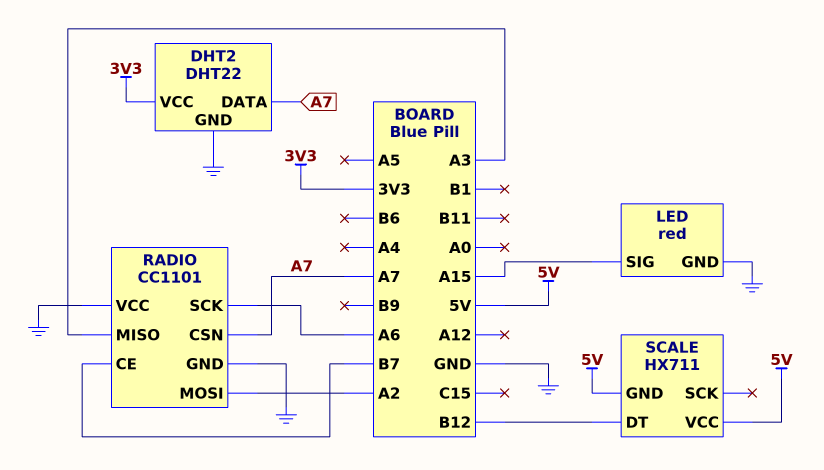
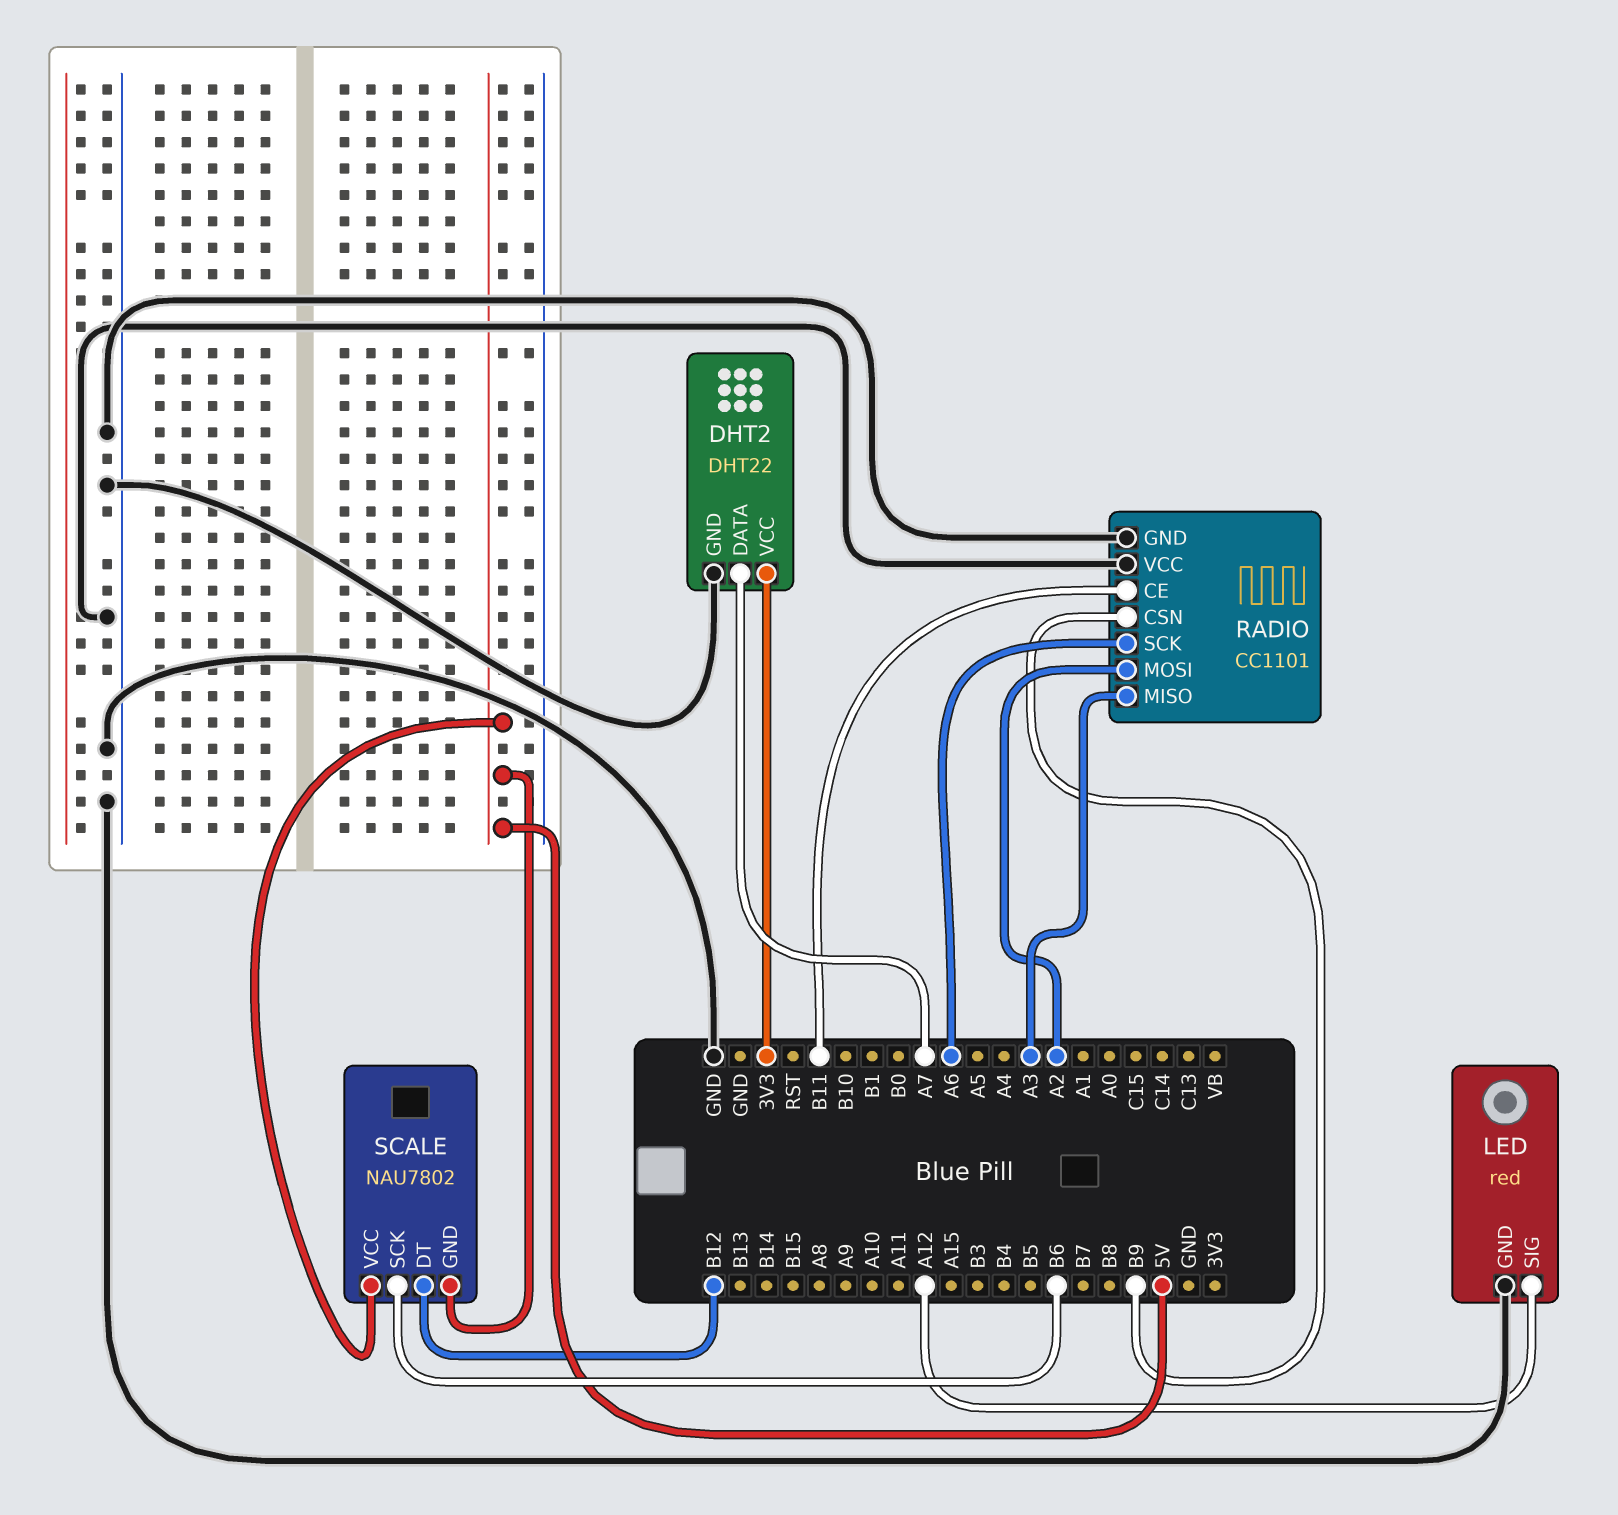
LED pin SIG: A15 -> A12
RADIO pin CE: B7 -> B11
RADIO pin CSN: A7 -> B9
SCALE: HX711 -> NAU7802
SCALE pin SCK: none -> B6

